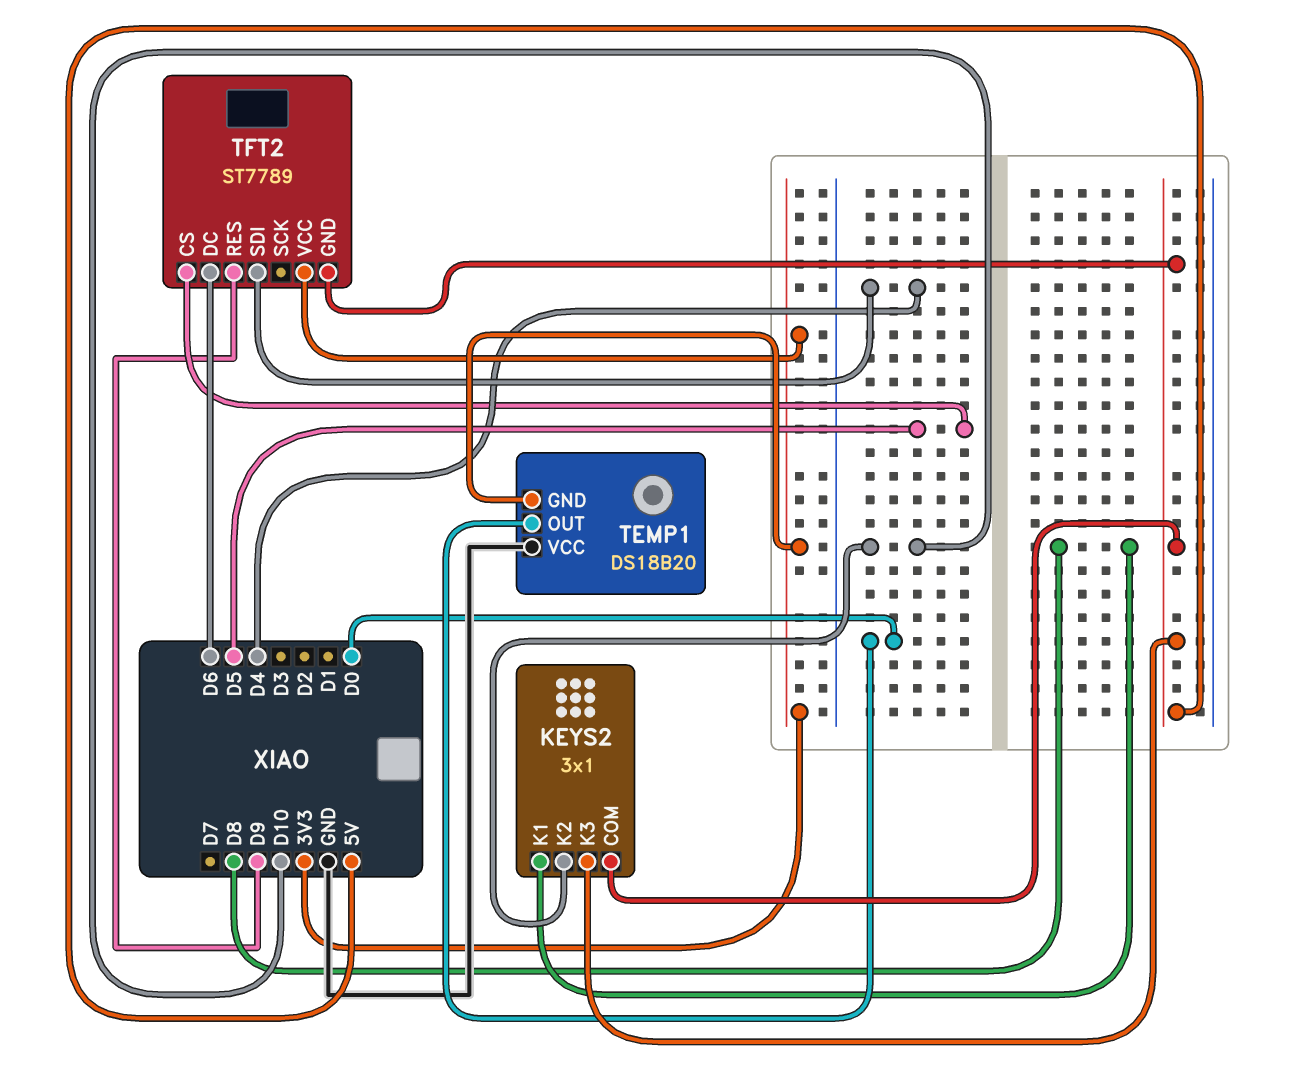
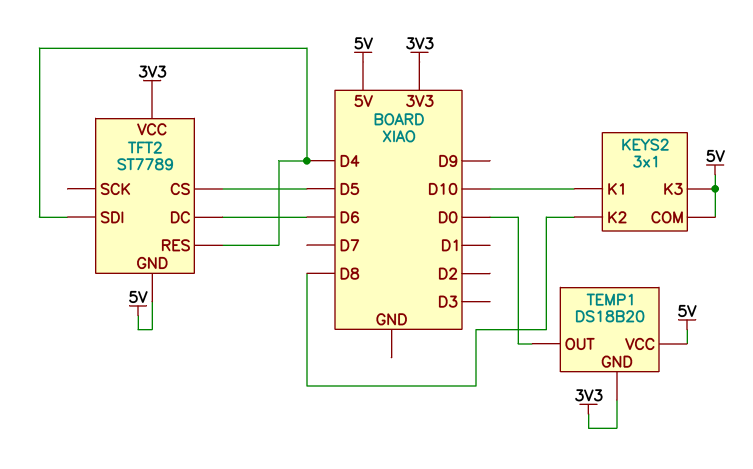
KEYS2 pin K1: D8 -> D10
KEYS2 pin K2: D10 -> D8
TEMP1 pin VCC: GND -> 5V
TFT2 pin RES: D9 -> D4

